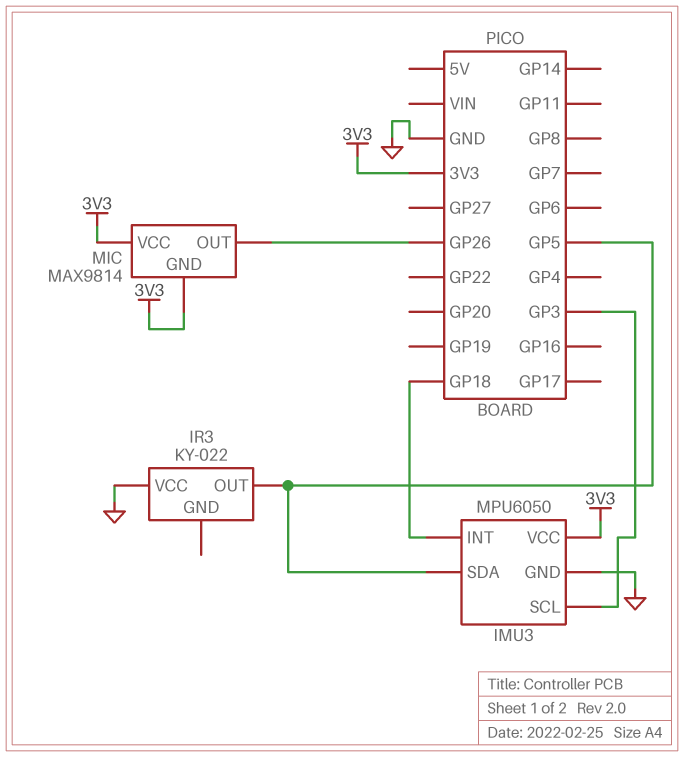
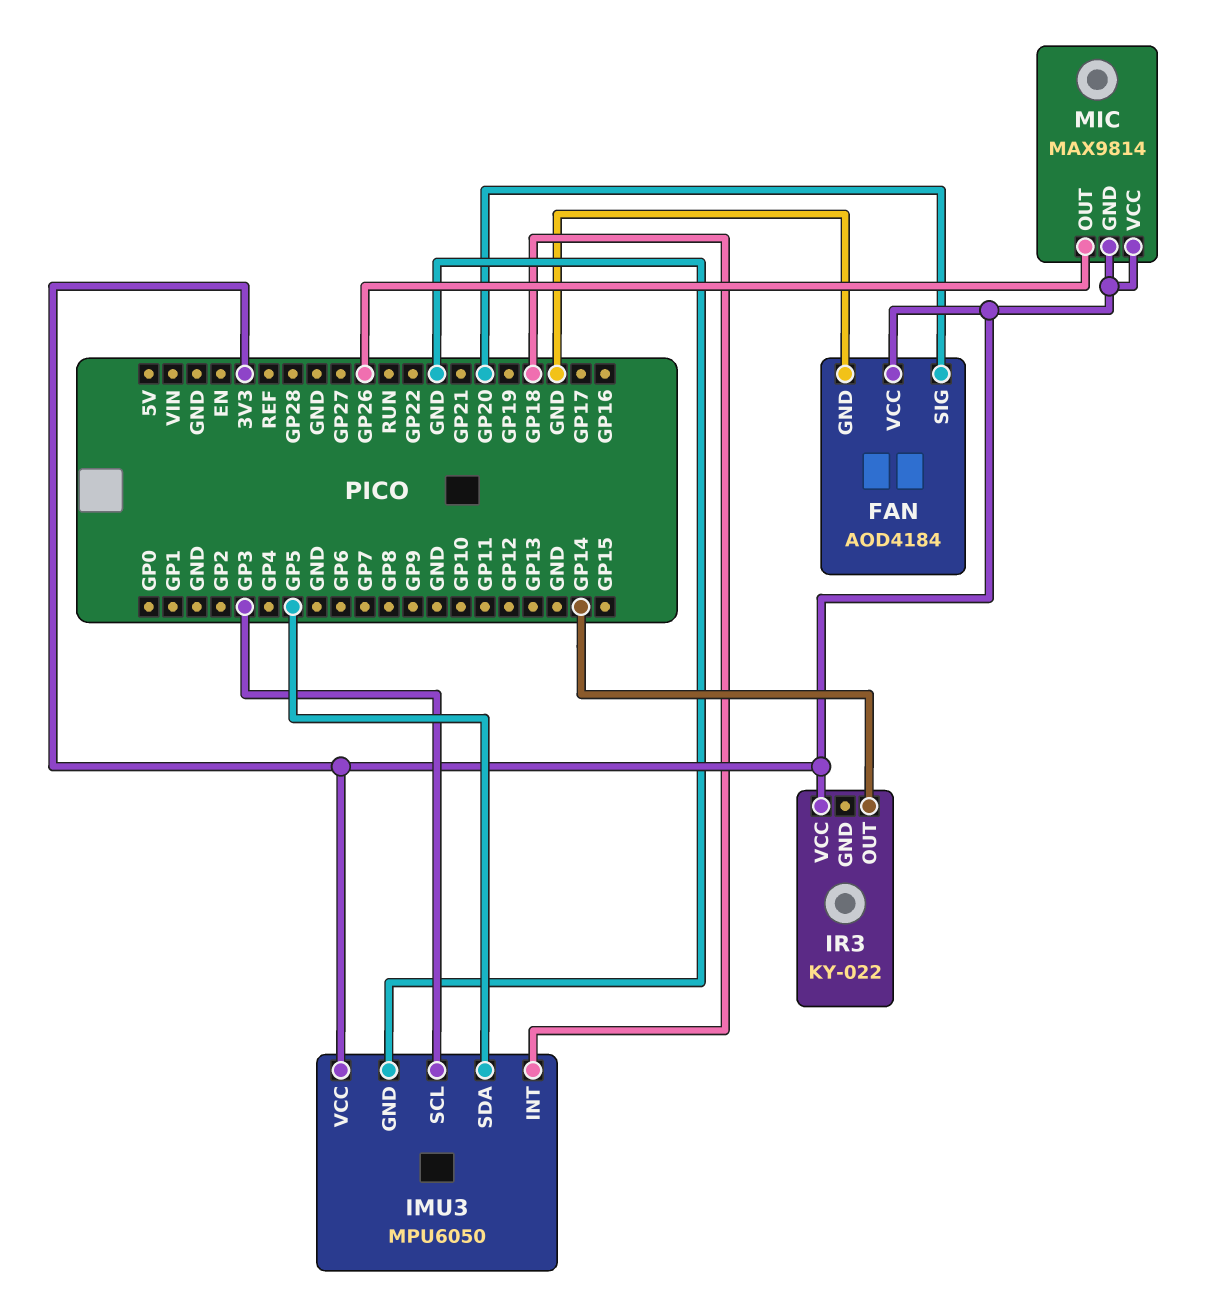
FAN: none -> AOD4184
FAN pin GND: none -> GND
FAN pin SIG: none -> GP20
FAN pin VCC: none -> 3V3
IR3 pin OUT: GP5 -> GP14
IR3 pin VCC: GND -> 3V3

